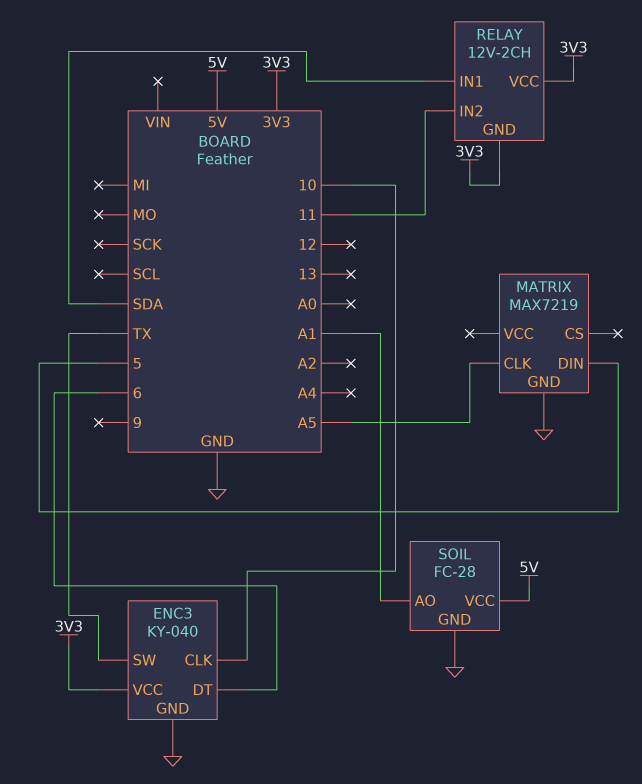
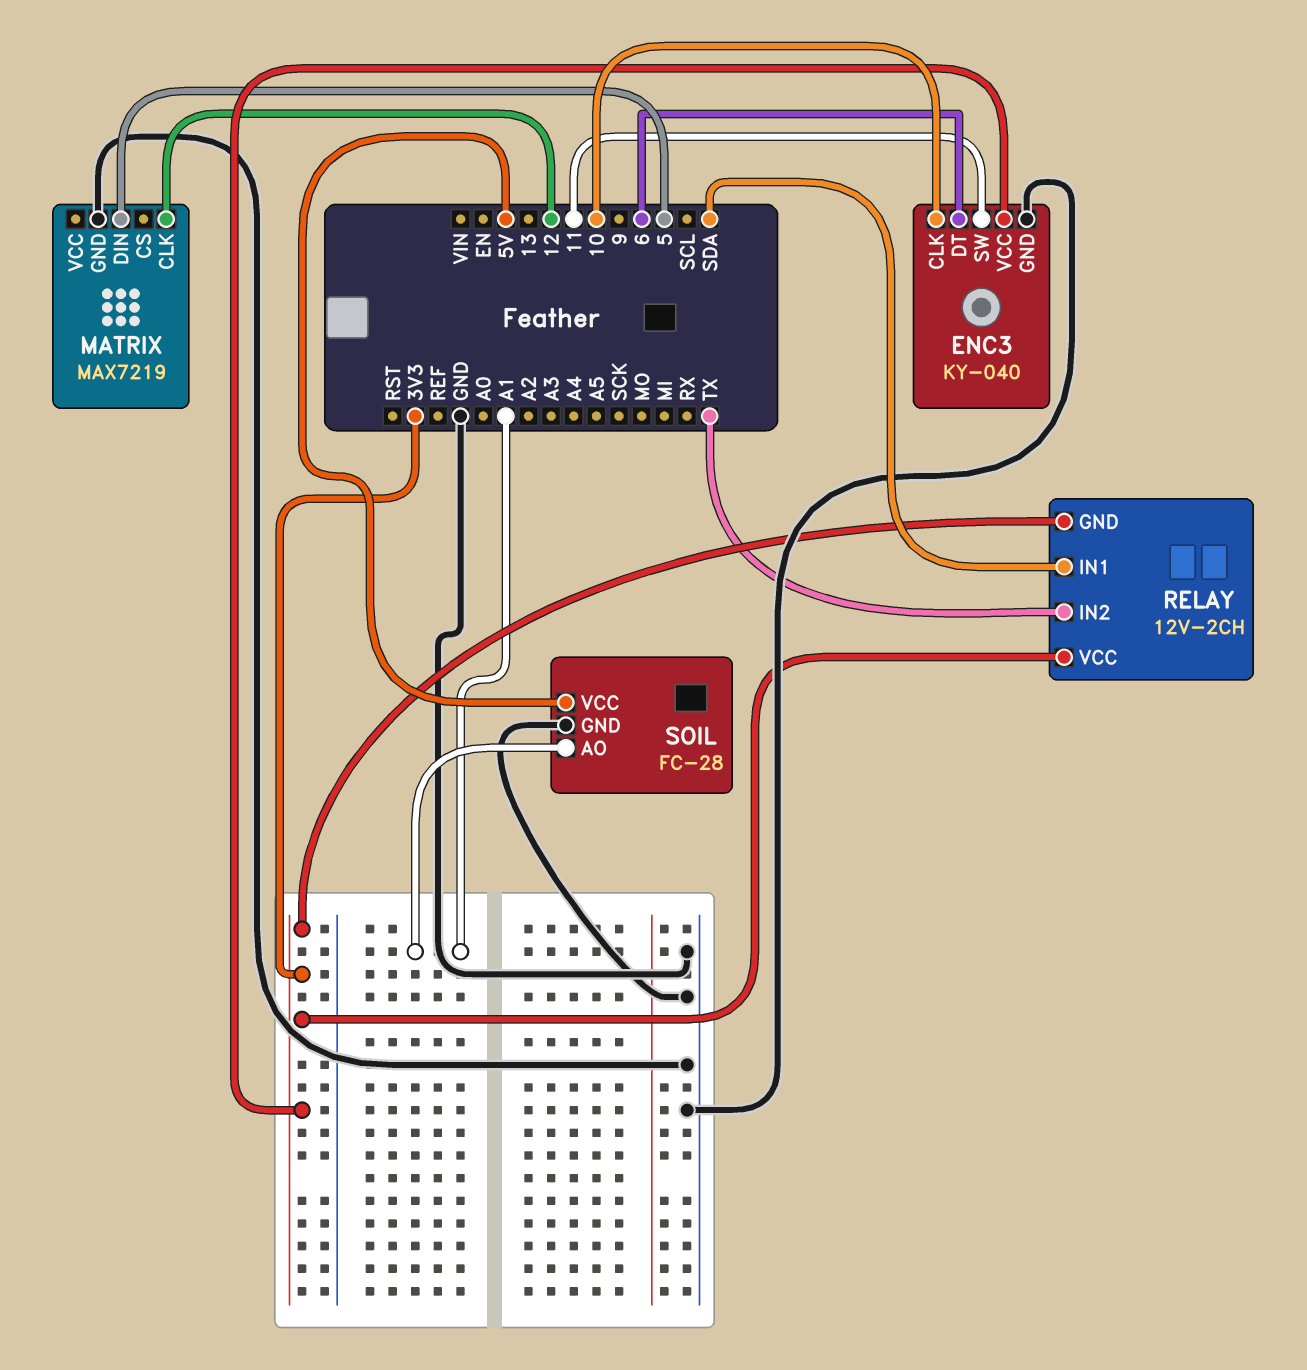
ENC3 pin SW: TX -> 11
MATRIX pin CLK: A5 -> 12
RELAY pin IN2: 11 -> TX

